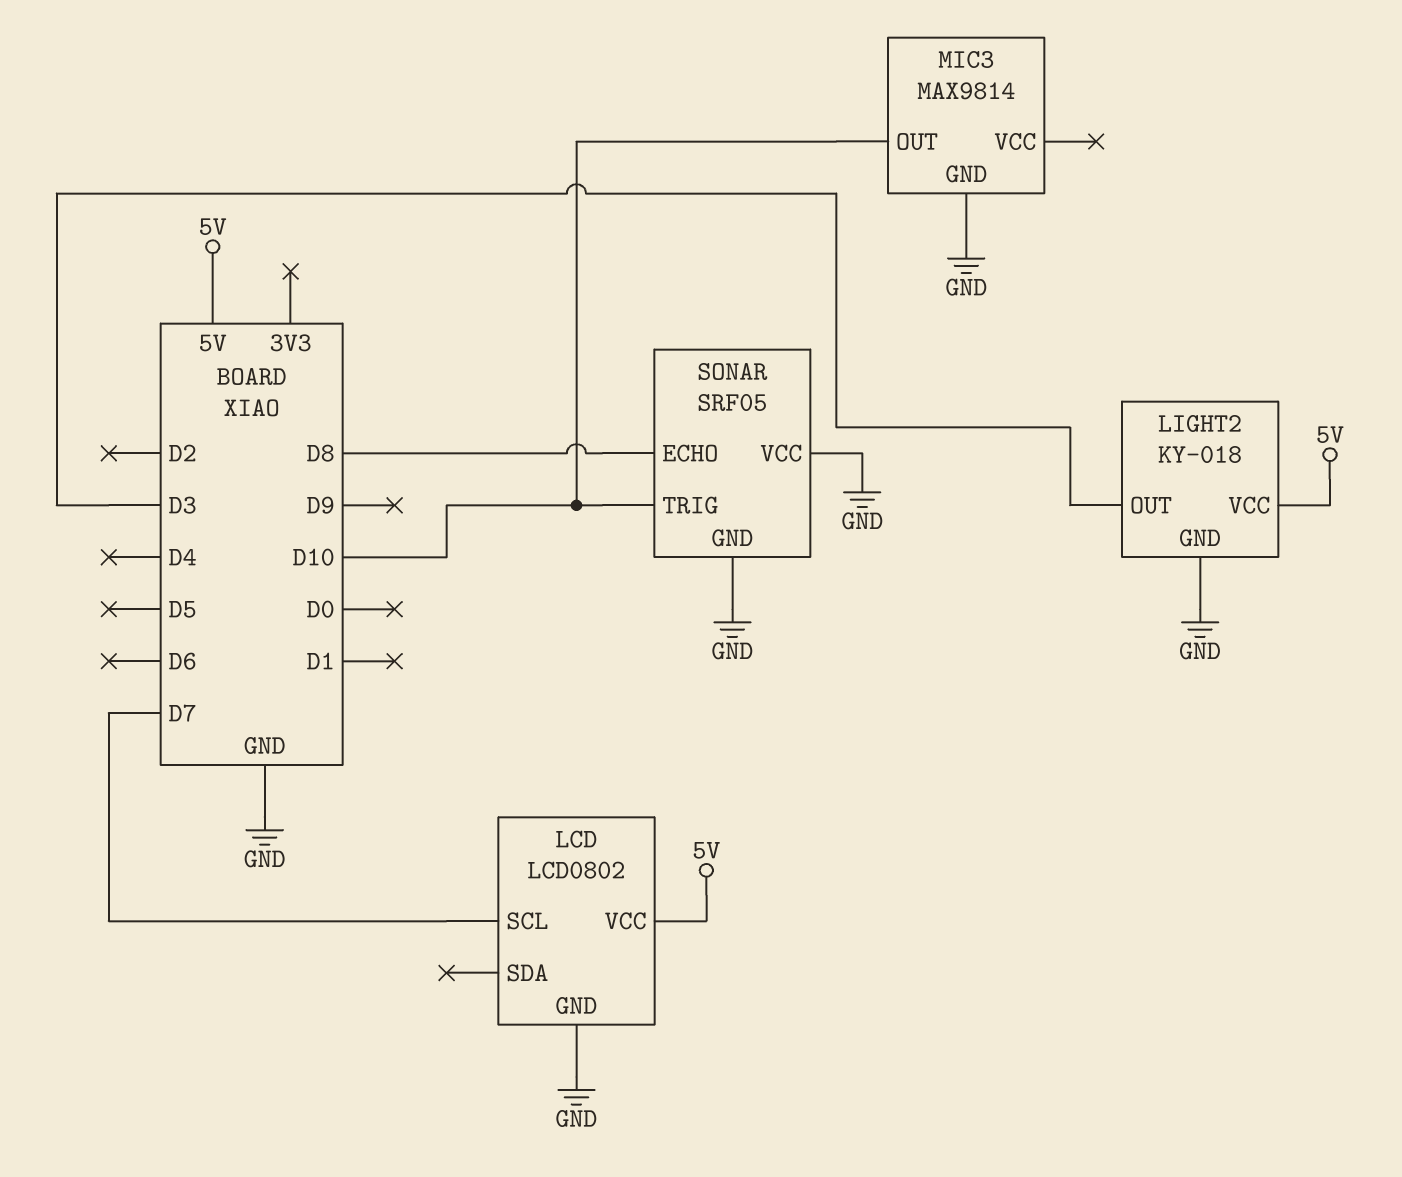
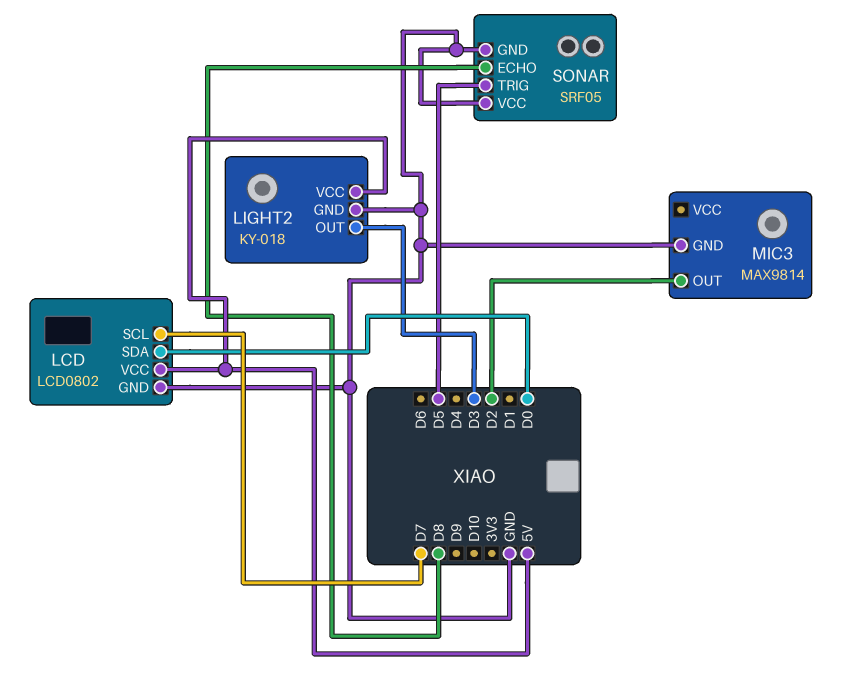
LCD pin SDA: none -> D0
MIC3 pin OUT: D10 -> D2
SONAR pin TRIG: D10 -> D5

